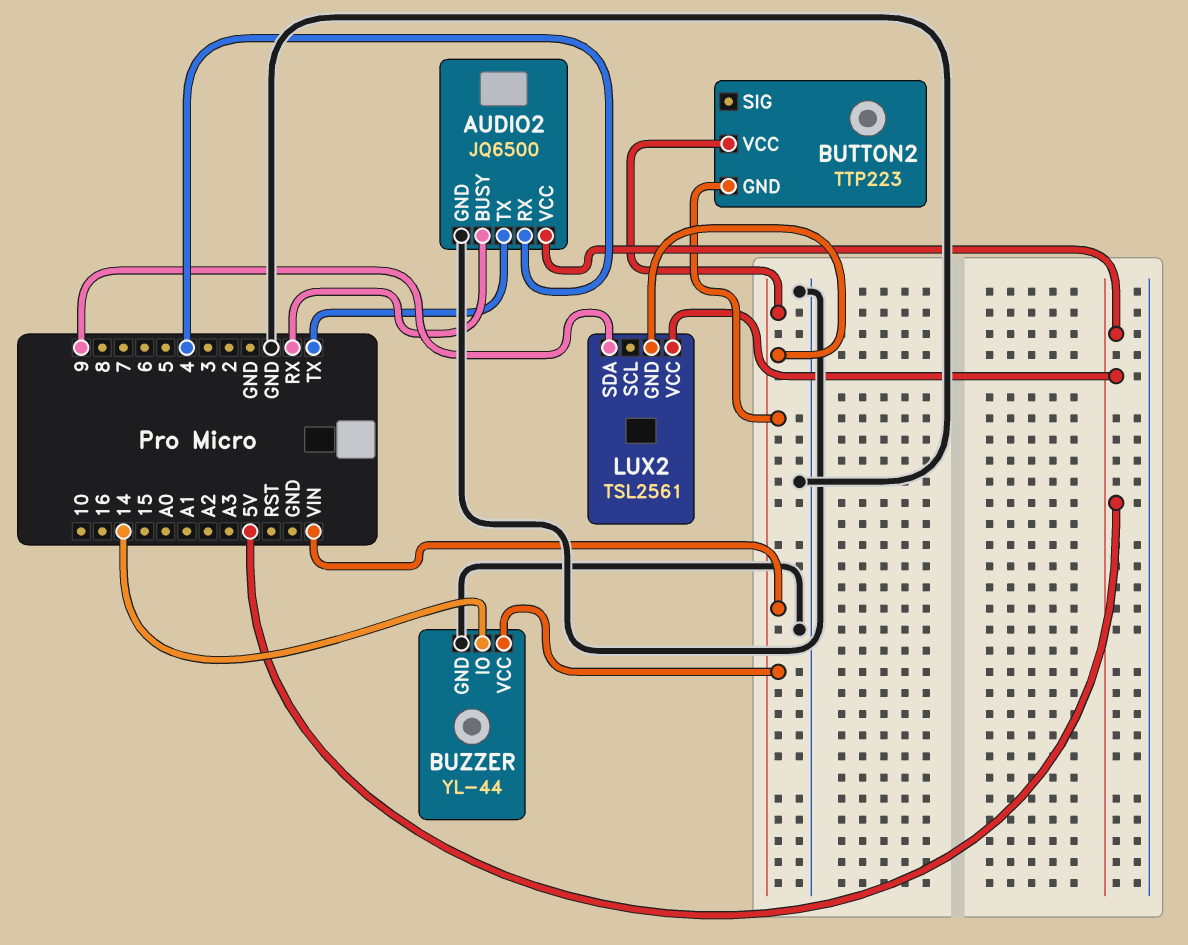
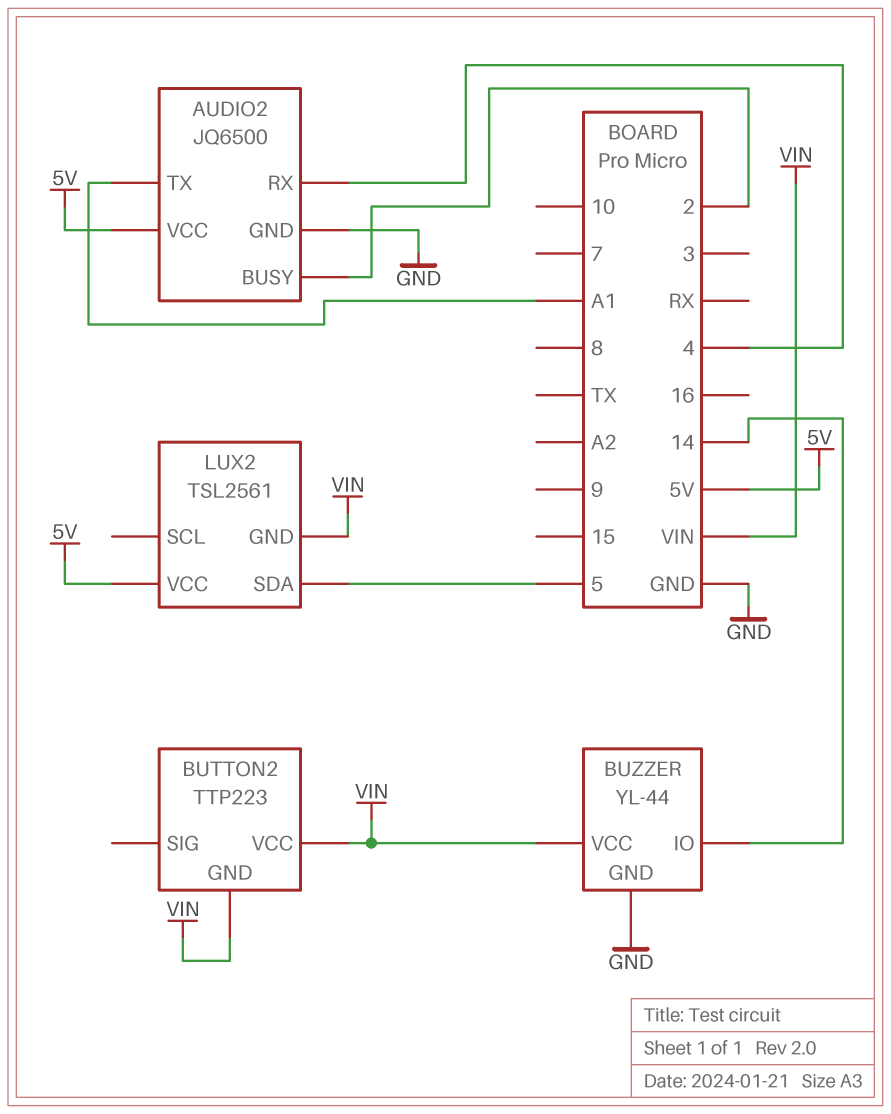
AUDIO2 pin BUSY: RX -> 2
AUDIO2 pin TX: TX -> A1
LUX2 pin SDA: 9 -> 5

